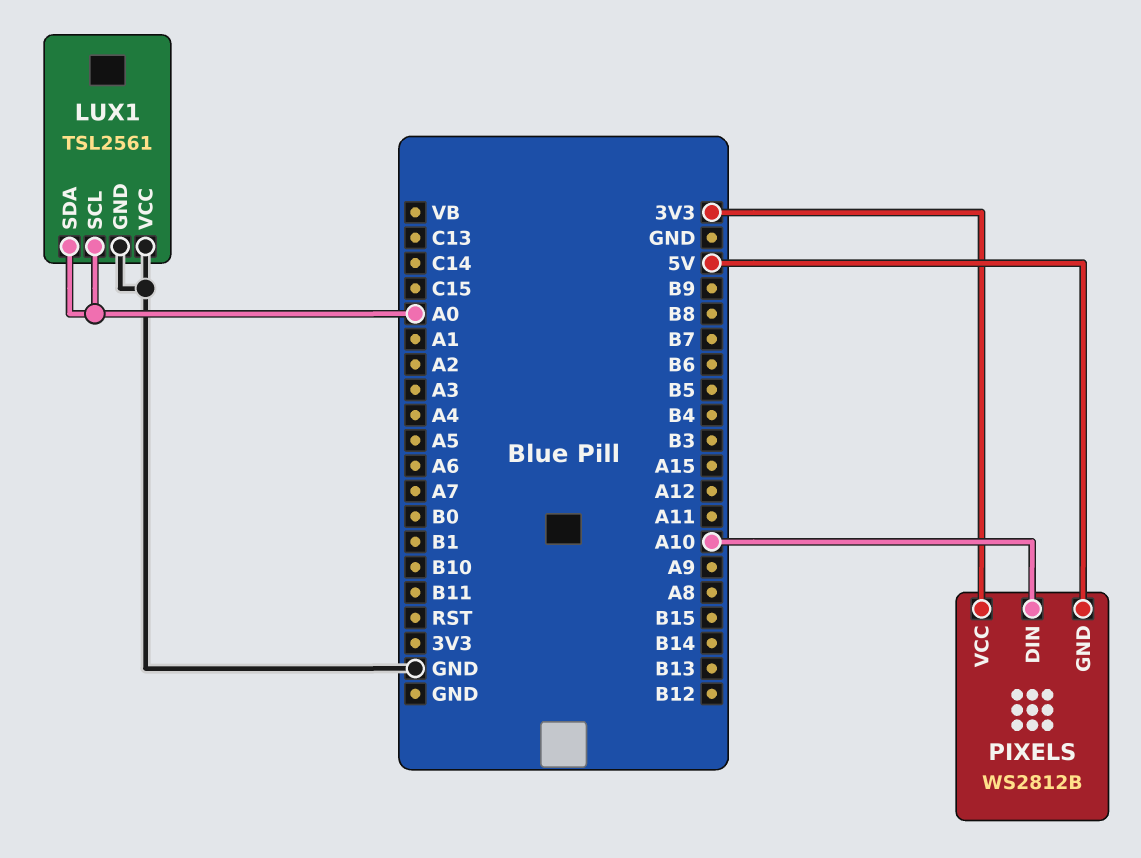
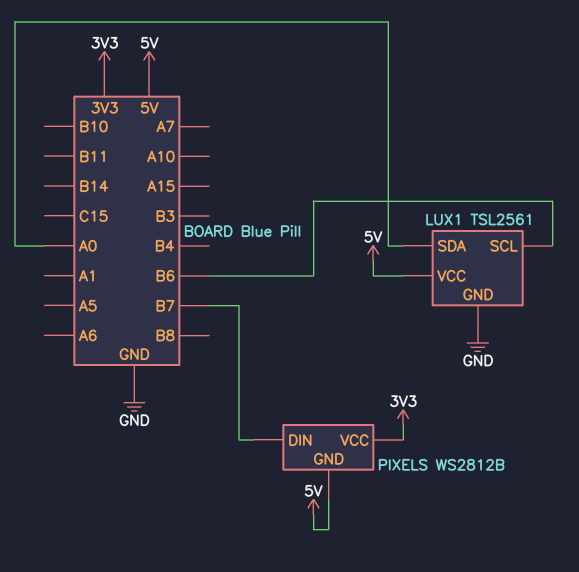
LUX1 pin SCL: A0 -> B6
LUX1 pin VCC: GND -> 5V
PIXELS pin DIN: A10 -> B7

